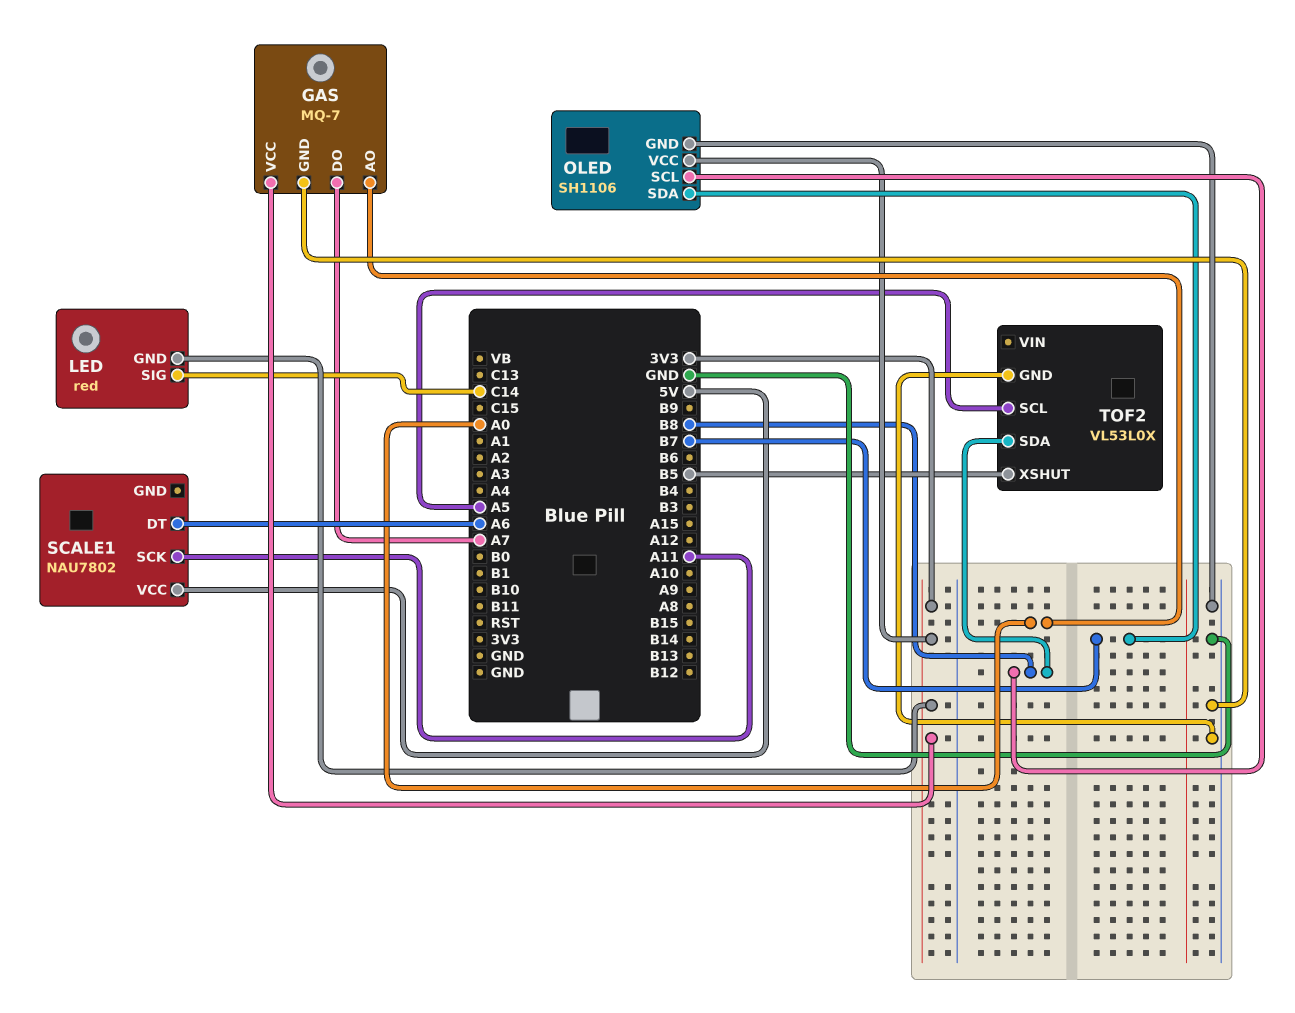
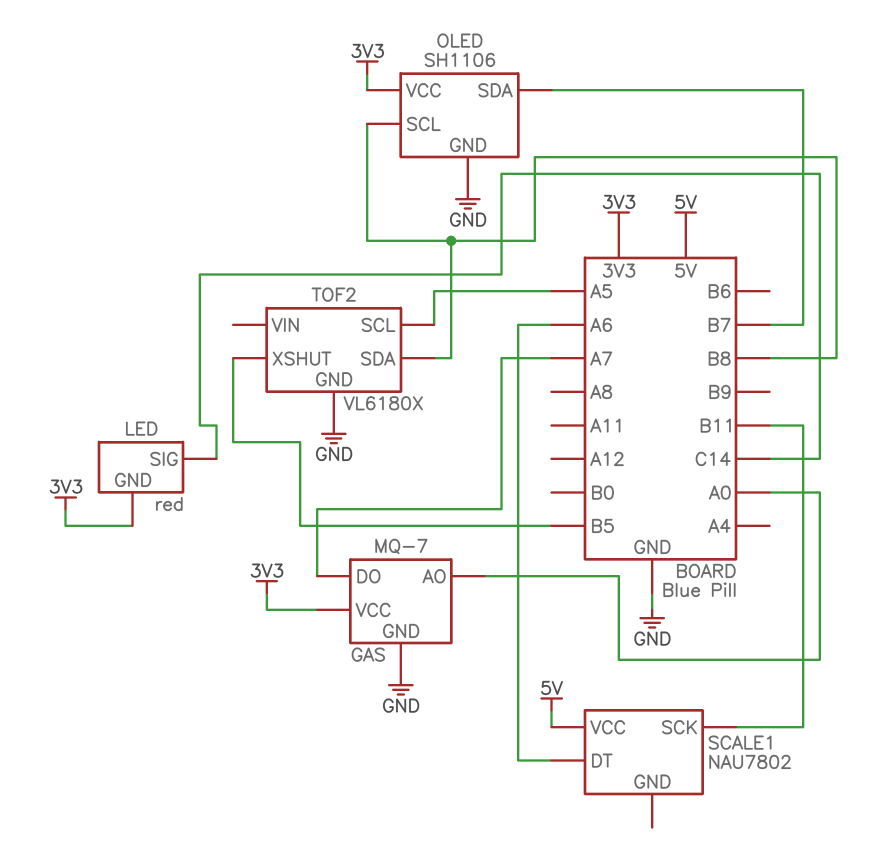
SCALE1 pin SCK: A11 -> B11
TOF2: VL53L0X -> VL6180X

